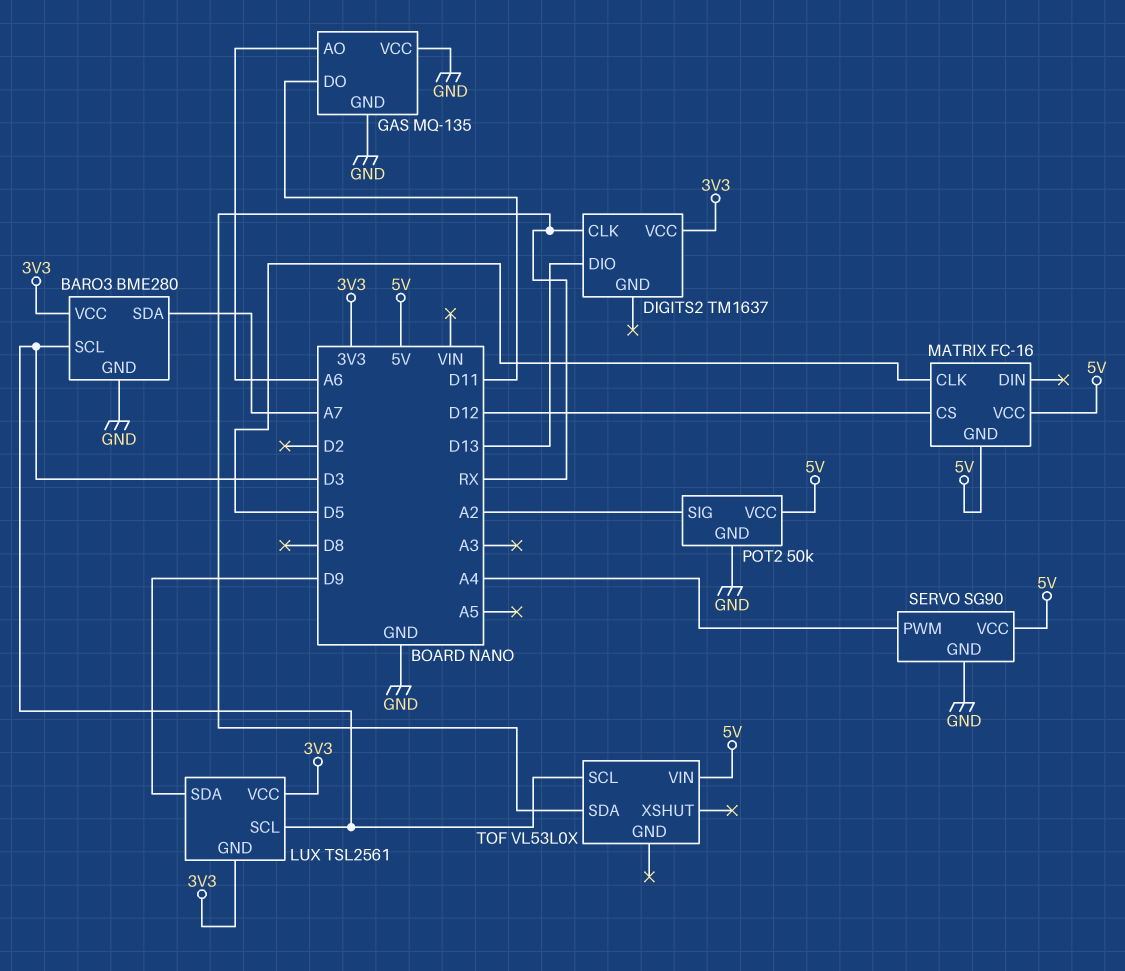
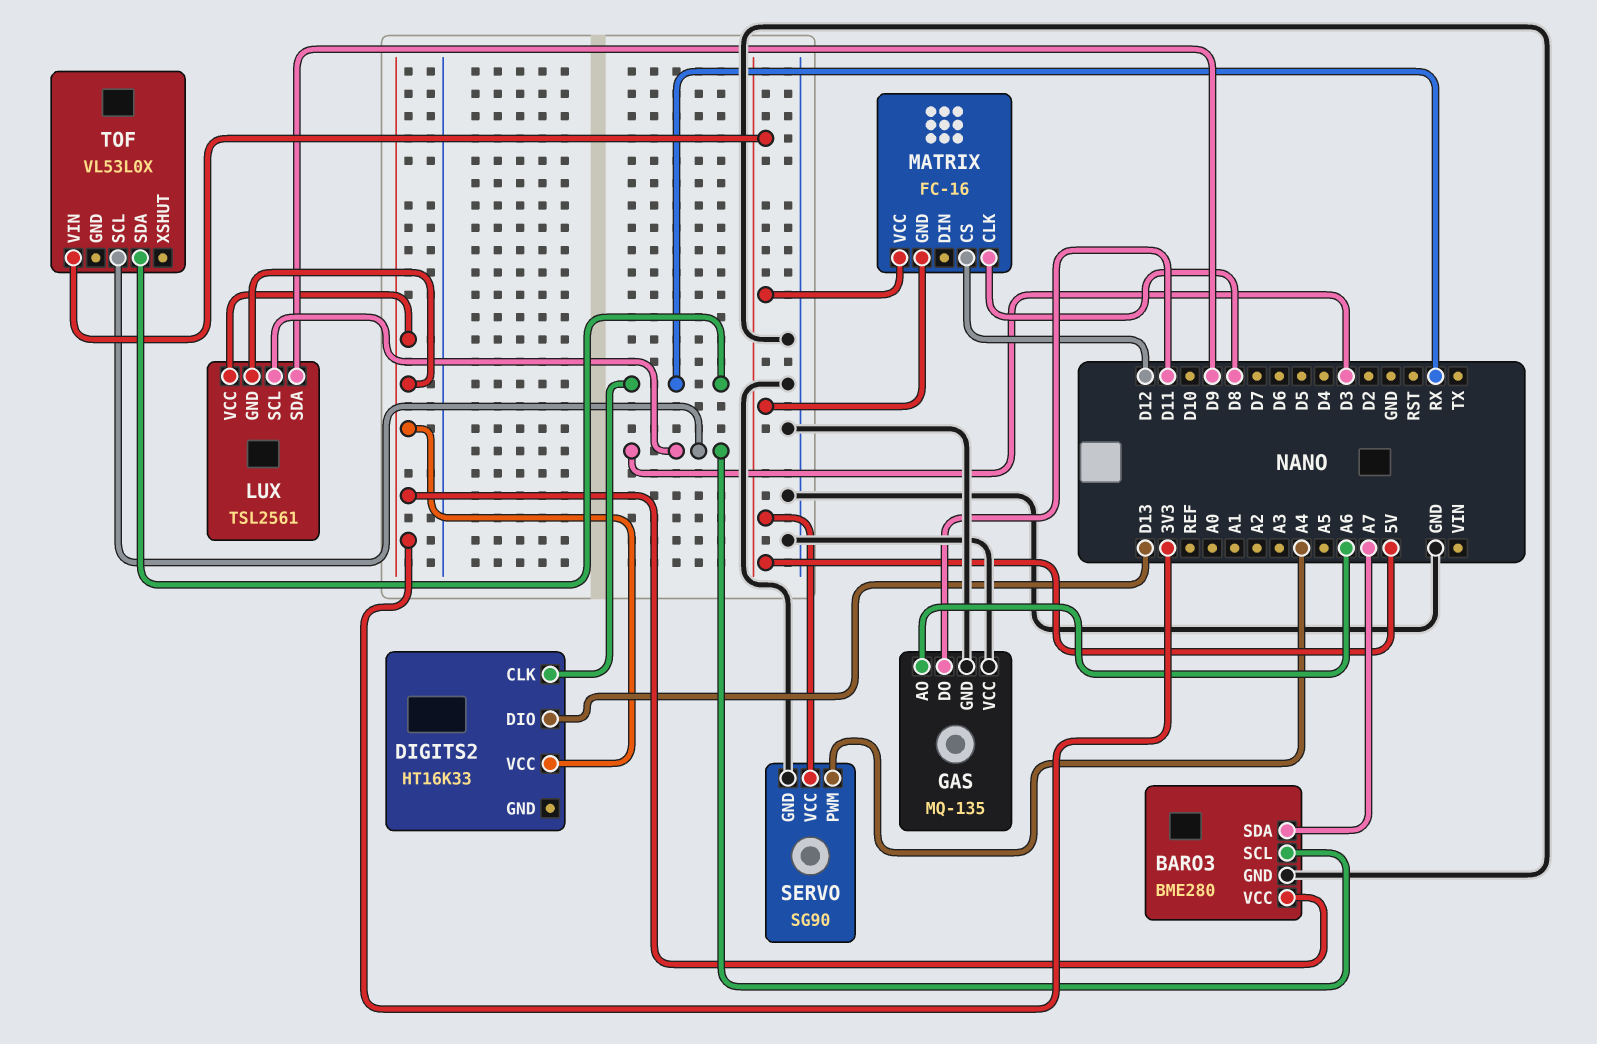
DIGITS2: TM1637 -> HT16K33
MATRIX pin CLK: D5 -> D8
POT2: 50k -> none
POT2 pin GND: GND -> none
POT2 pin SIG: A2 -> none
POT2 pin VCC: 5V -> none

